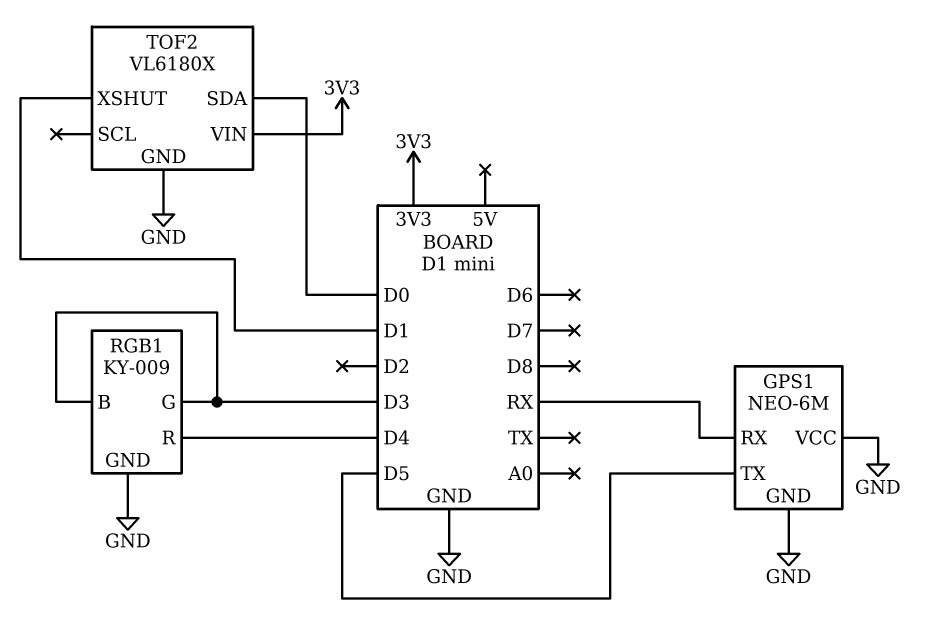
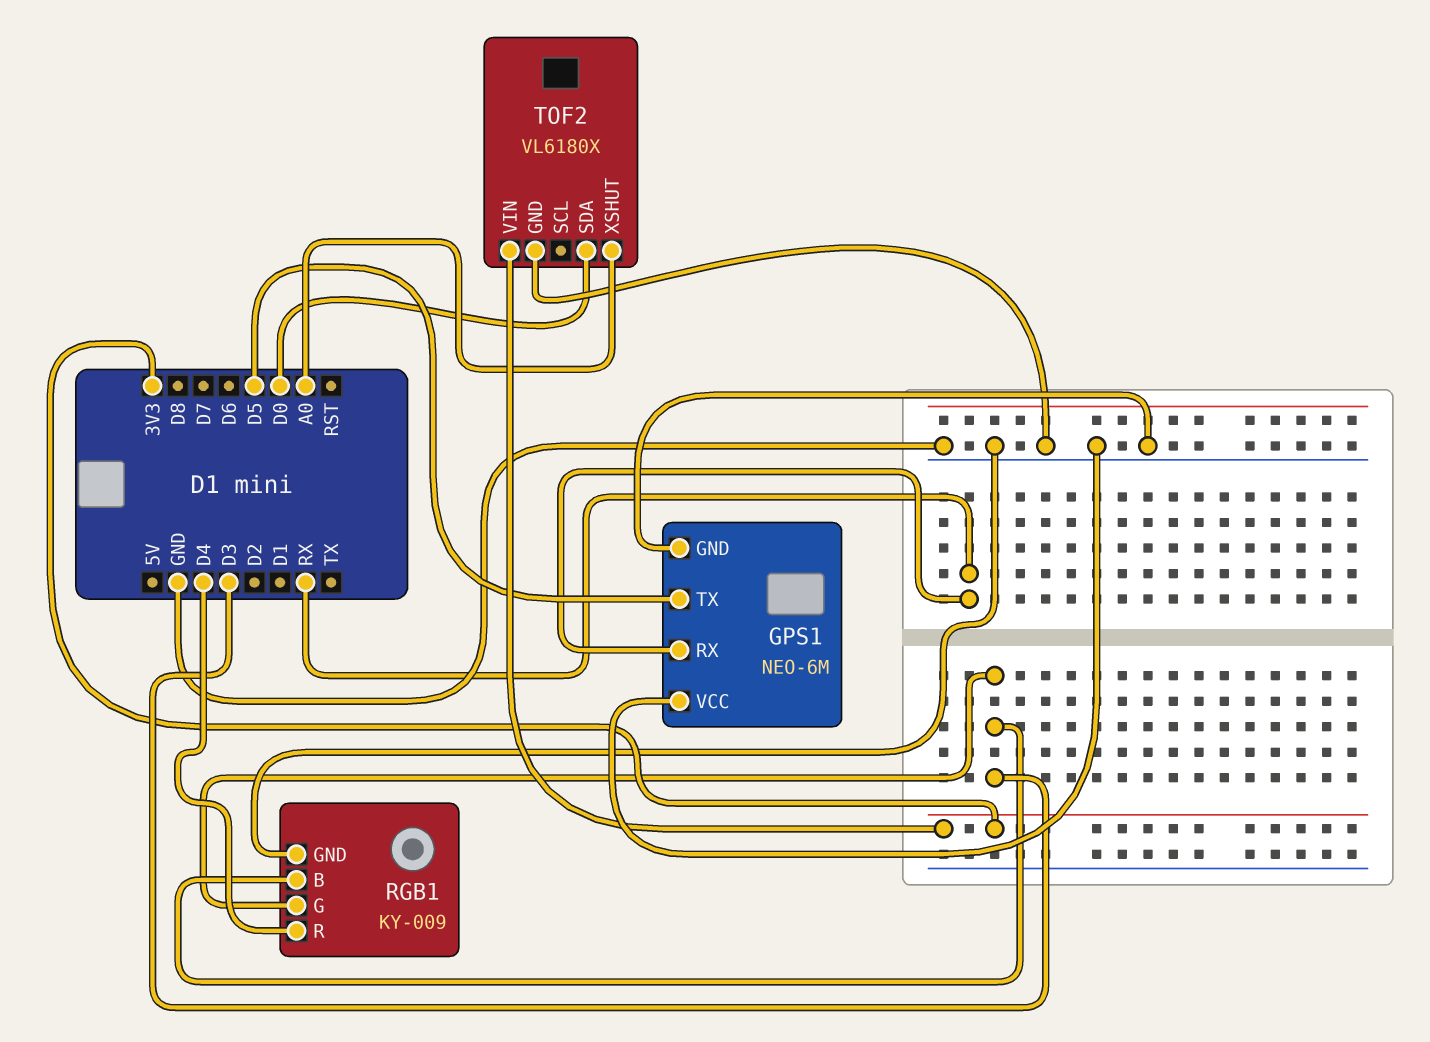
TOF2 pin XSHUT: D1 -> A0

